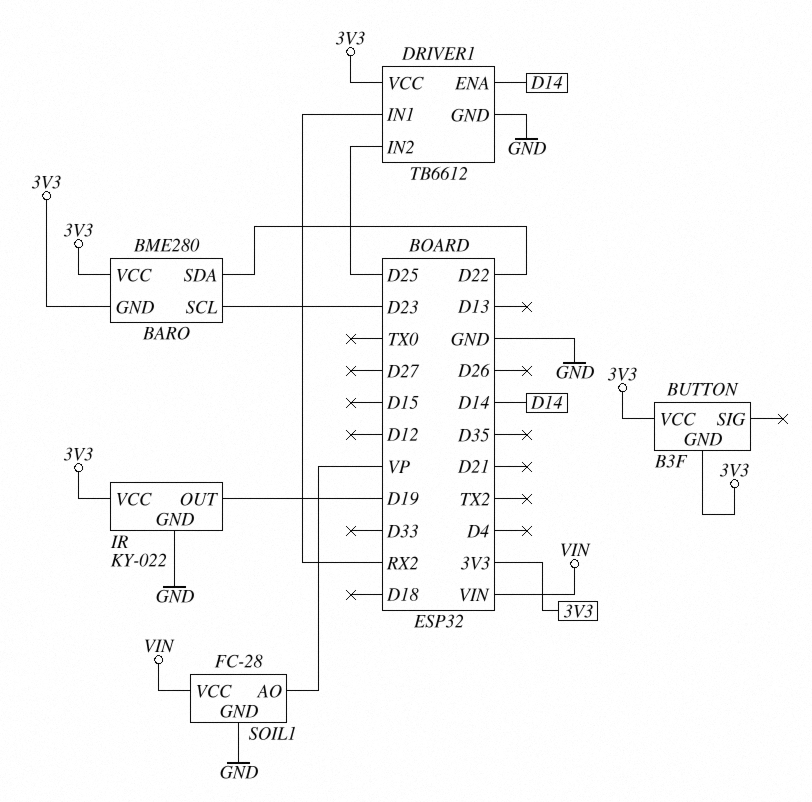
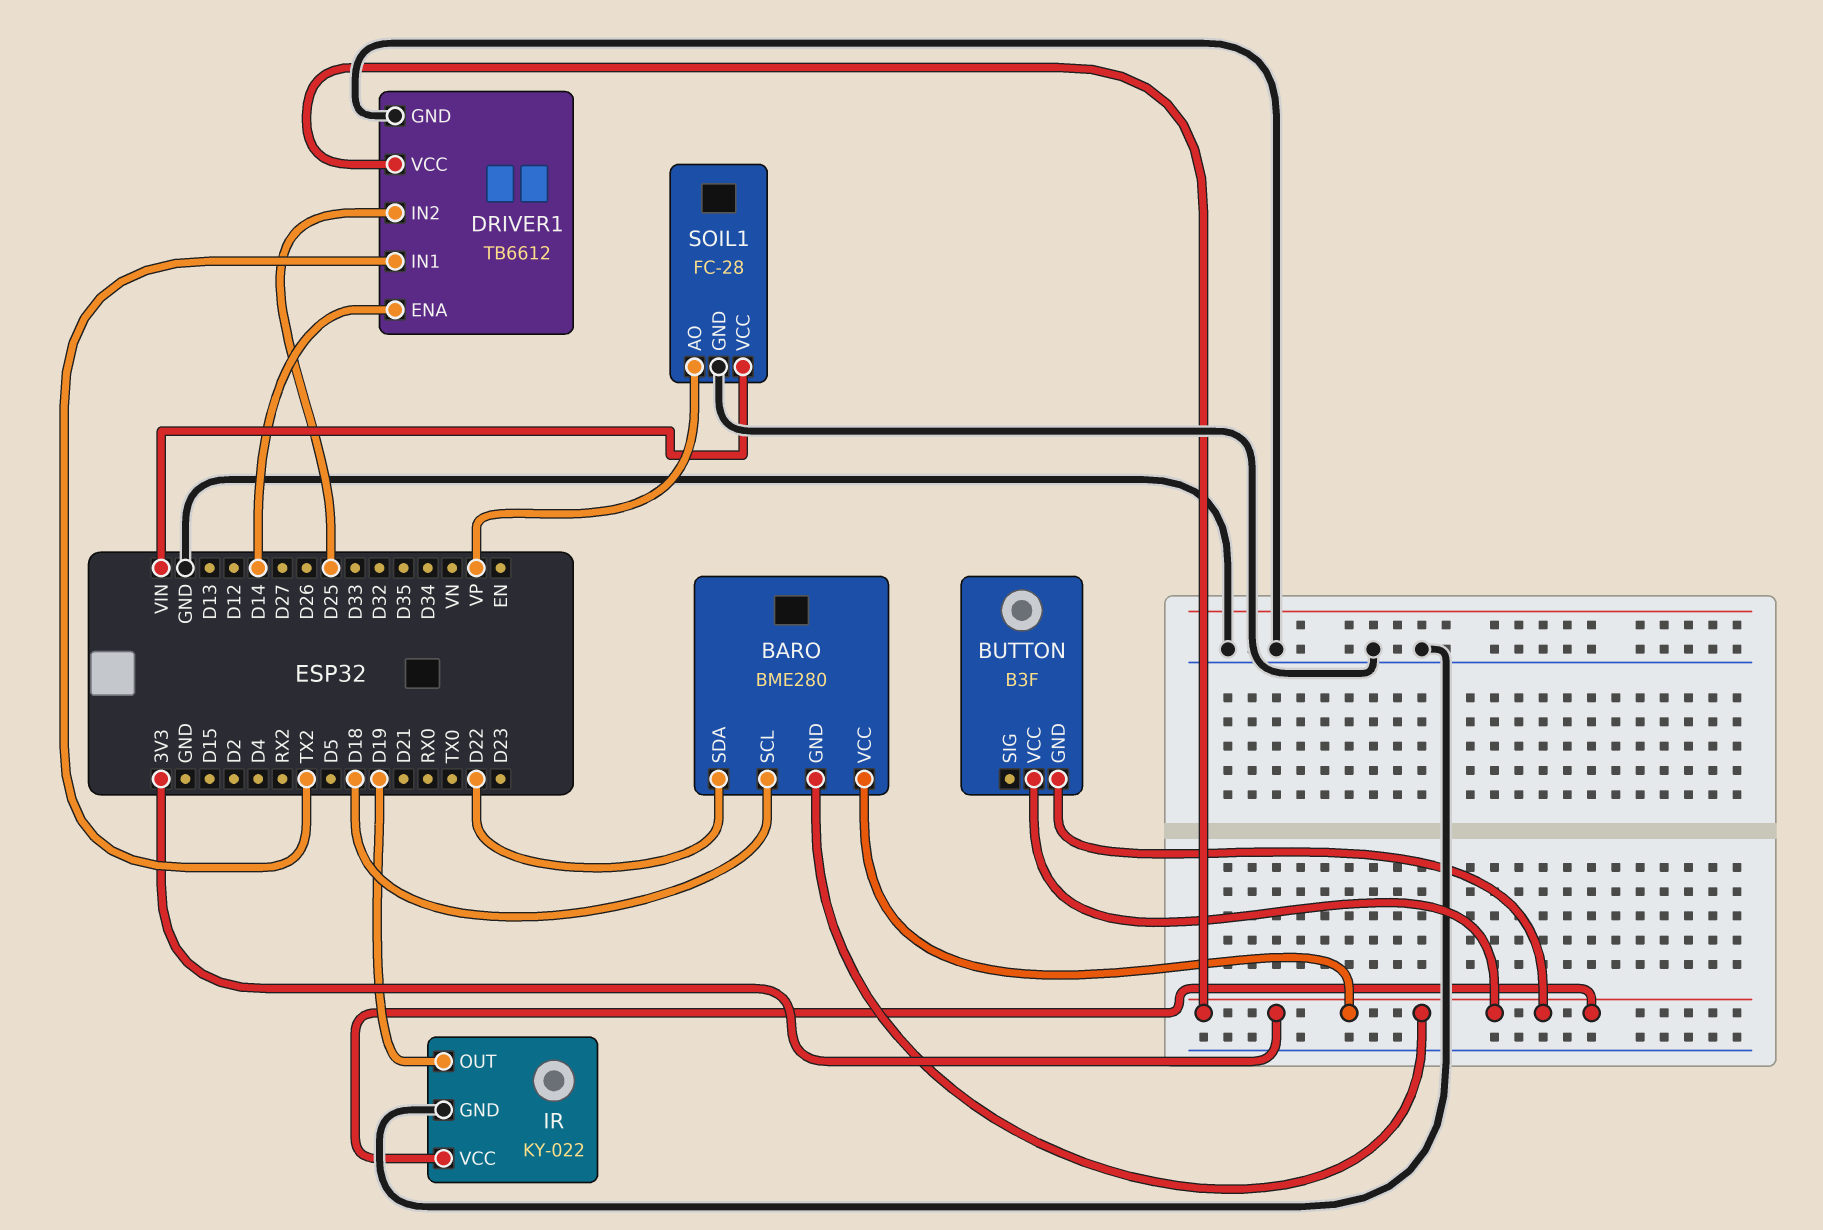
BARO pin SCL: D23 -> D18
DRIVER1 pin IN1: RX2 -> TX2

